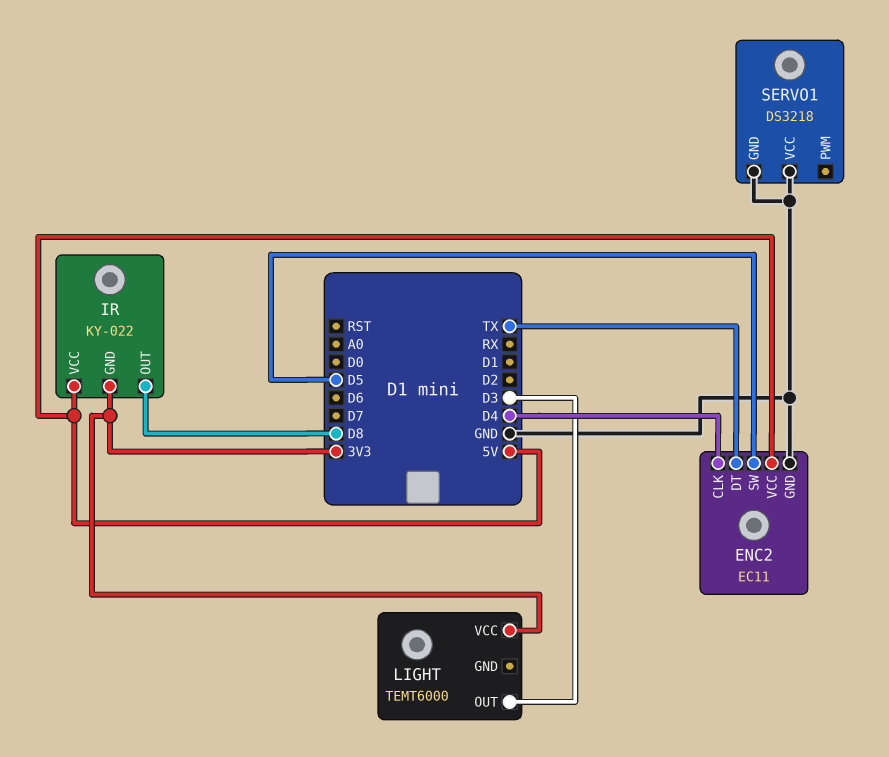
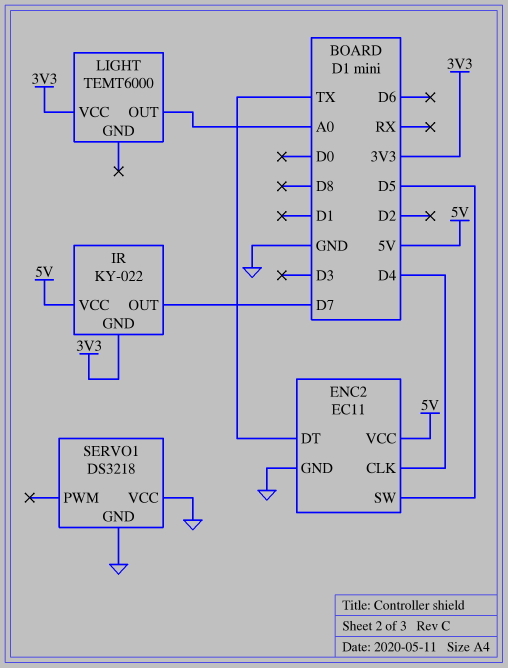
IR pin OUT: D8 -> D7
LIGHT pin OUT: D3 -> A0

